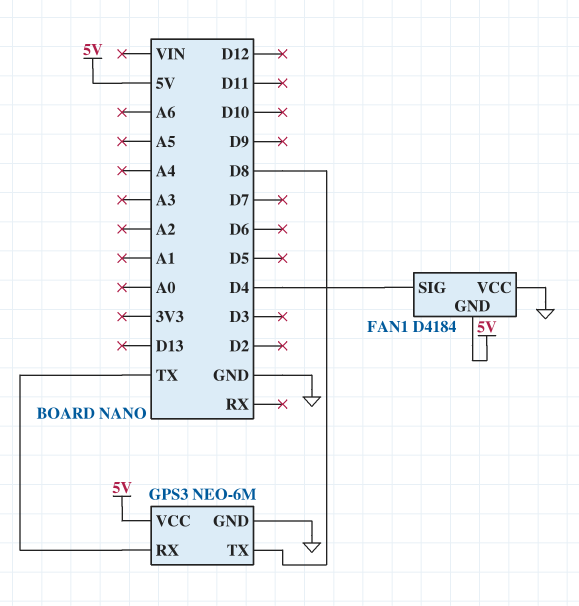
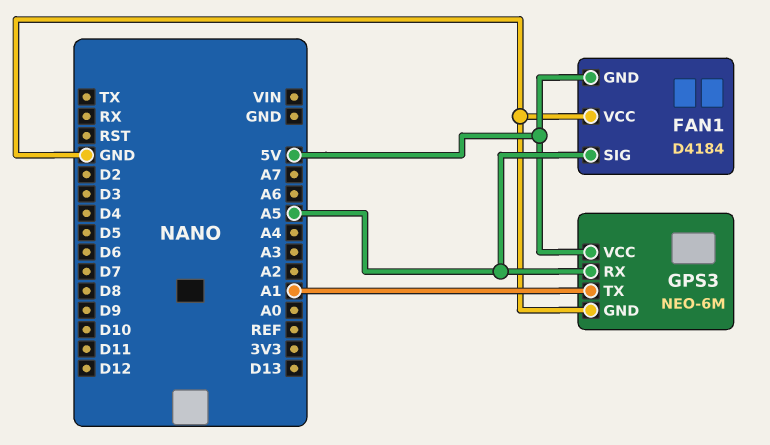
FAN1 pin SIG: D4 -> A5
GPS3 pin RX: TX -> A5
GPS3 pin TX: D8 -> A1

